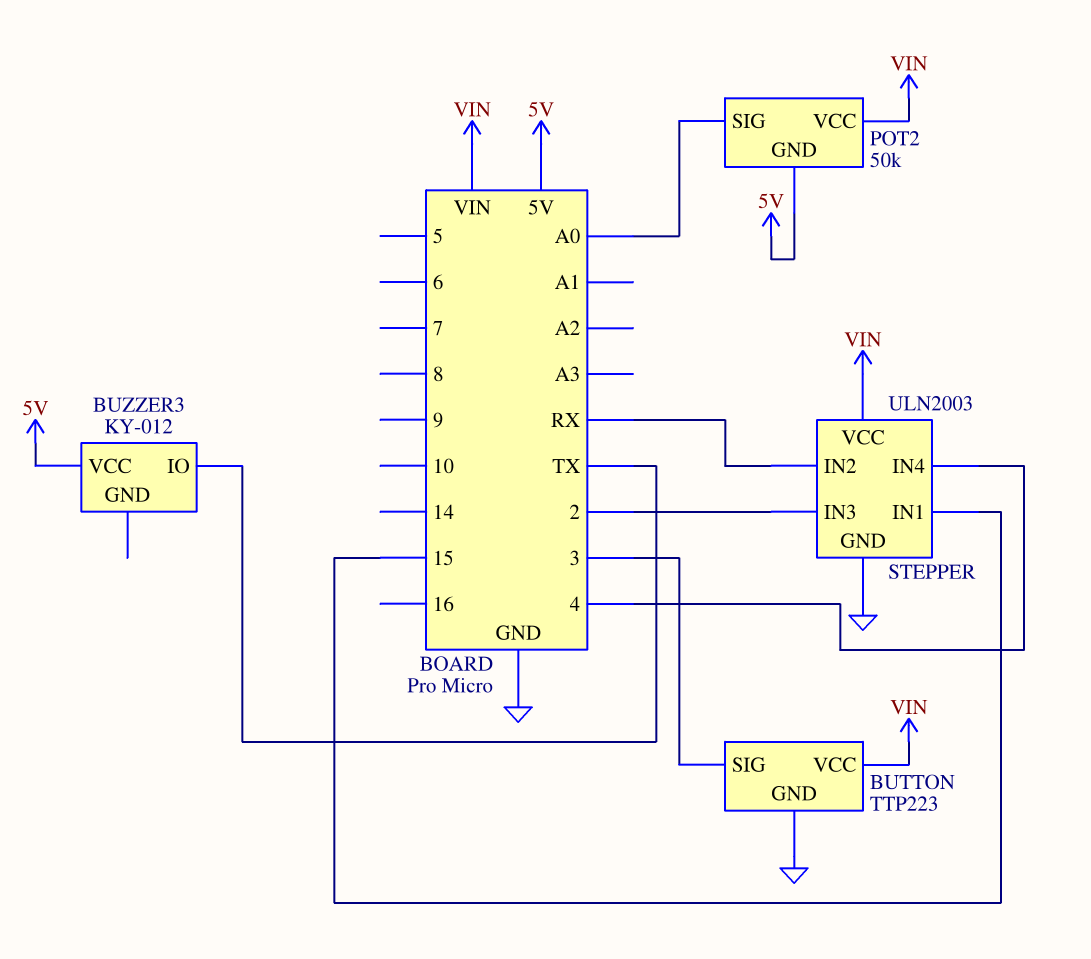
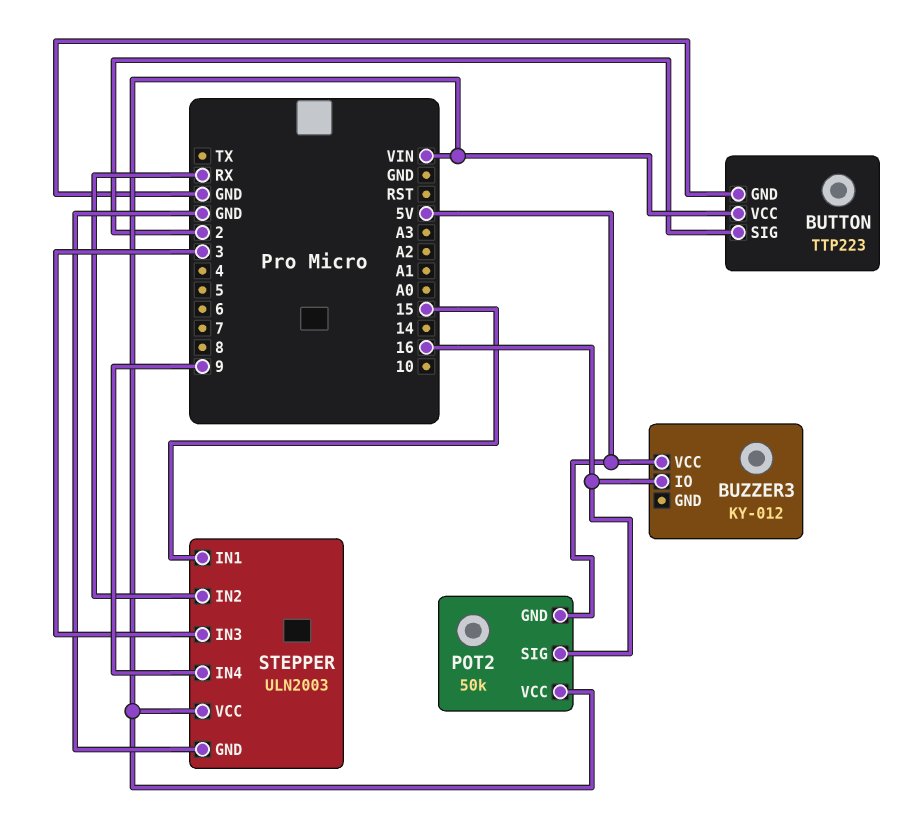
BUTTON pin SIG: 3 -> 2
BUZZER3 pin IO: TX -> 16
POT2 pin SIG: A0 -> 16
STEPPER pin IN3: 2 -> 3
STEPPER pin IN4: 4 -> 9

